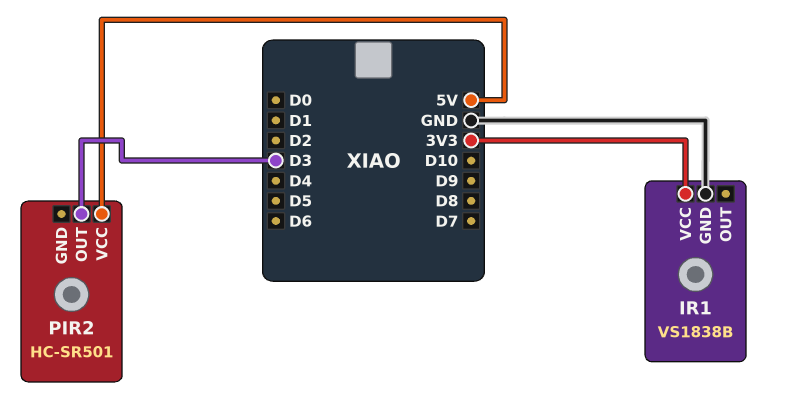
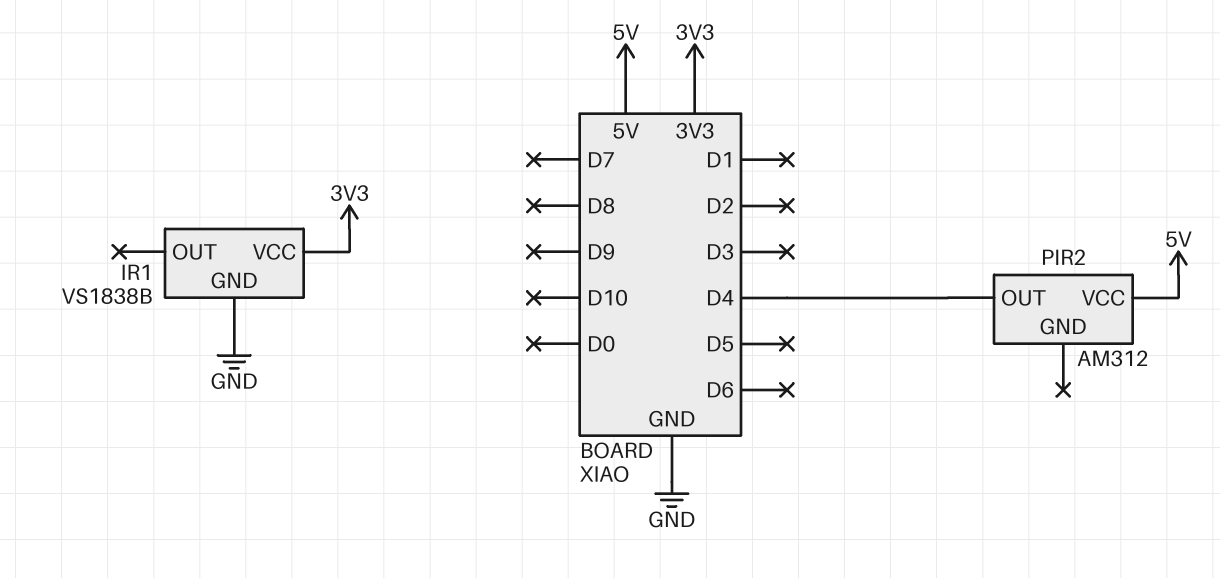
PIR2: HC-SR501 -> AM312
PIR2 pin OUT: D3 -> D4

